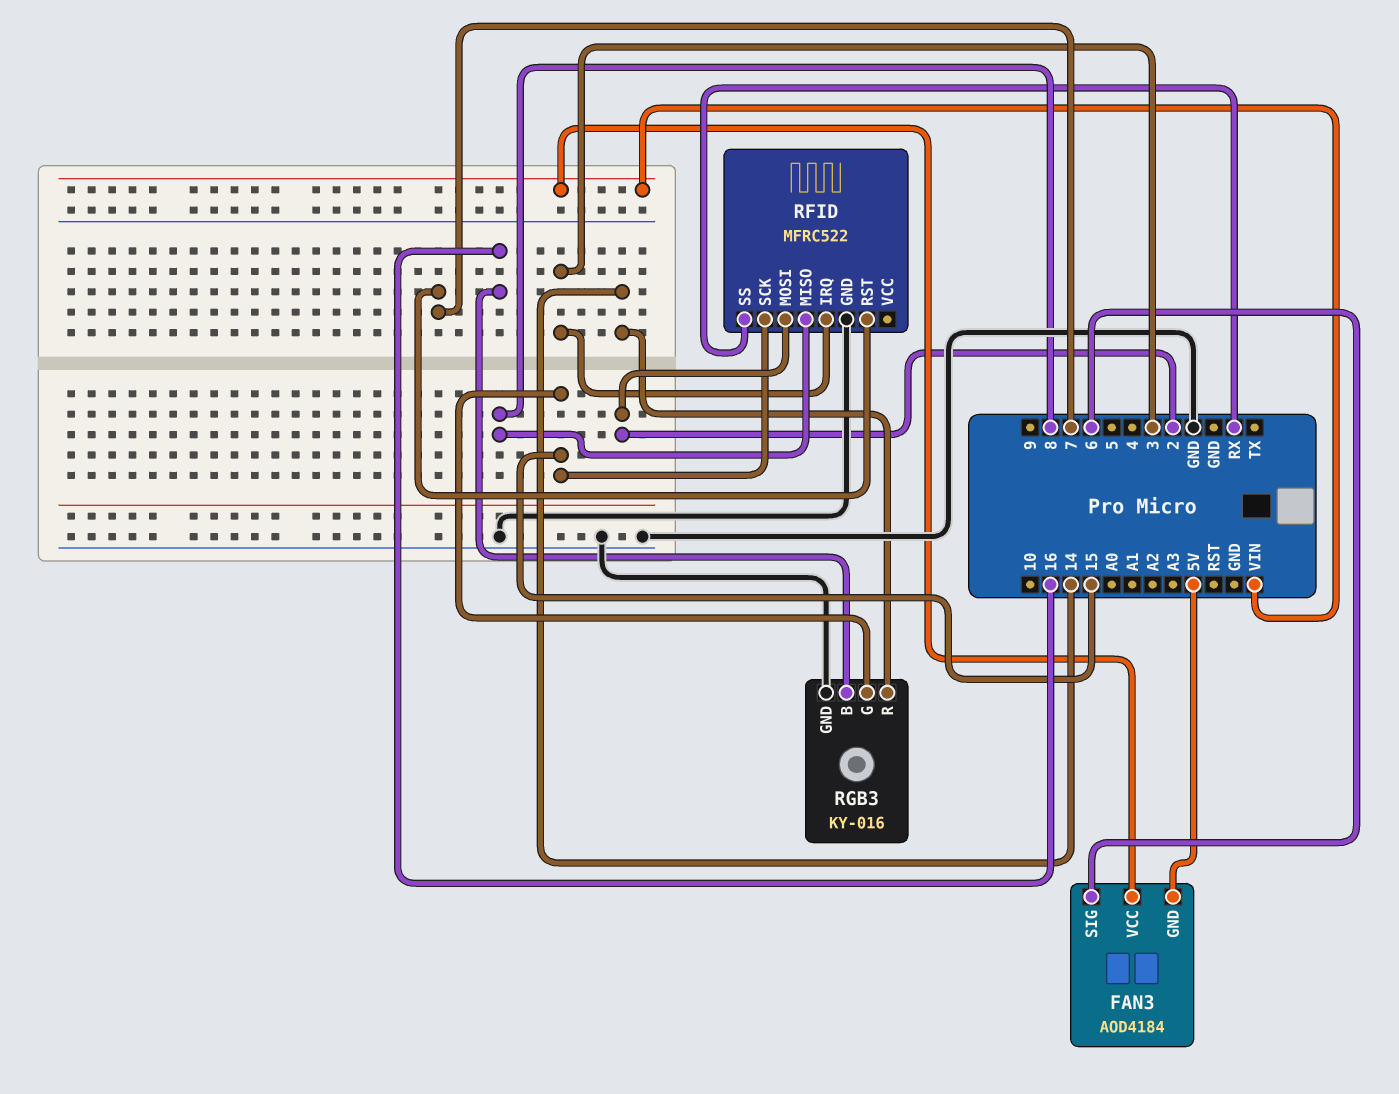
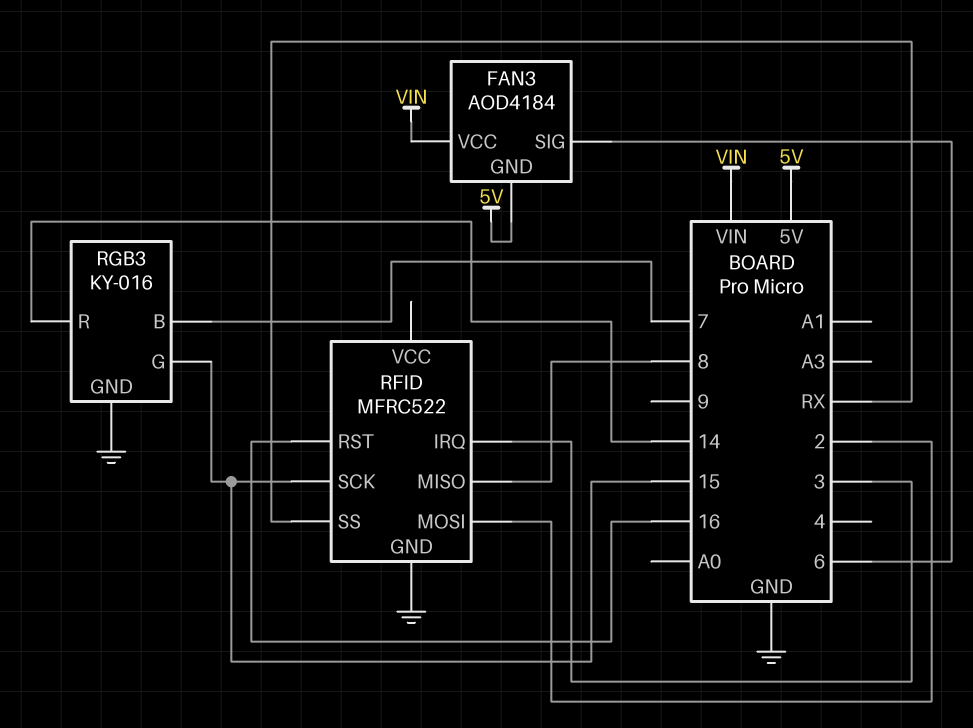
RFID pin RST: 7 -> 16
RGB3 pin B: 16 -> 7

